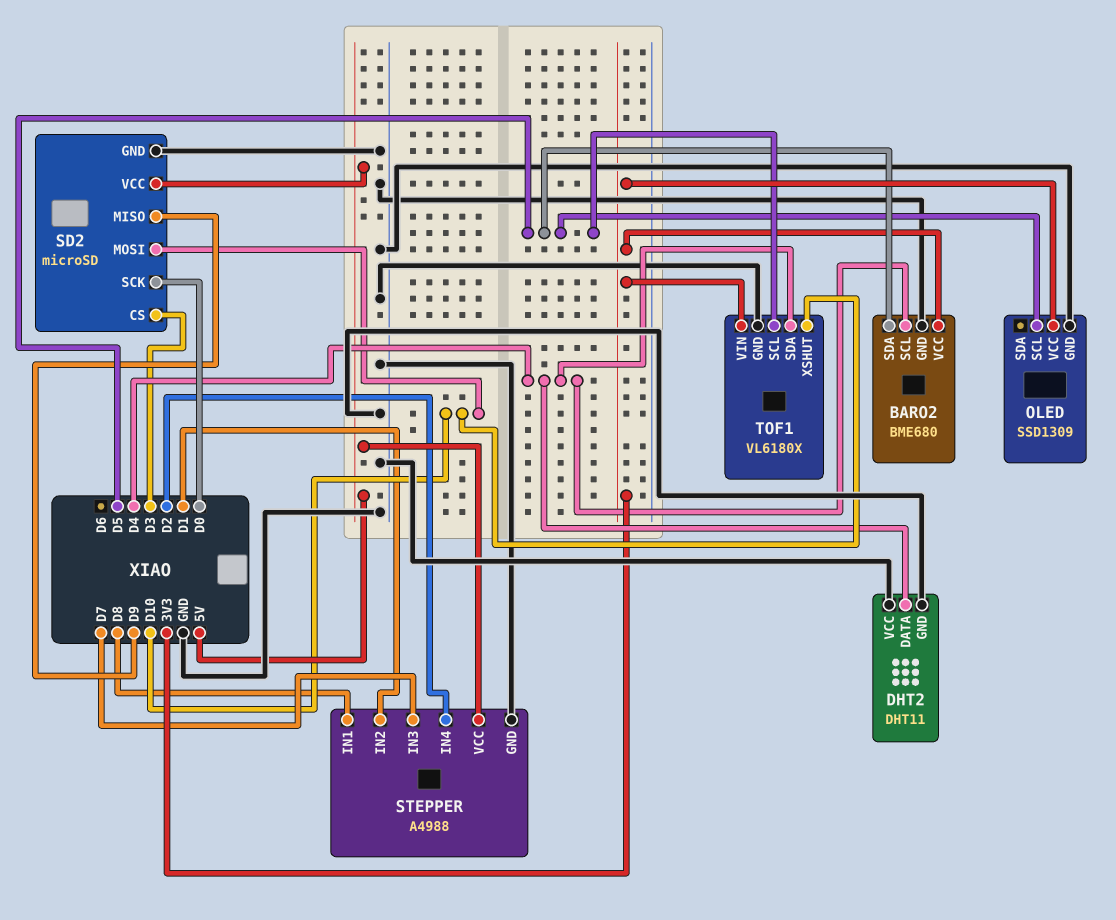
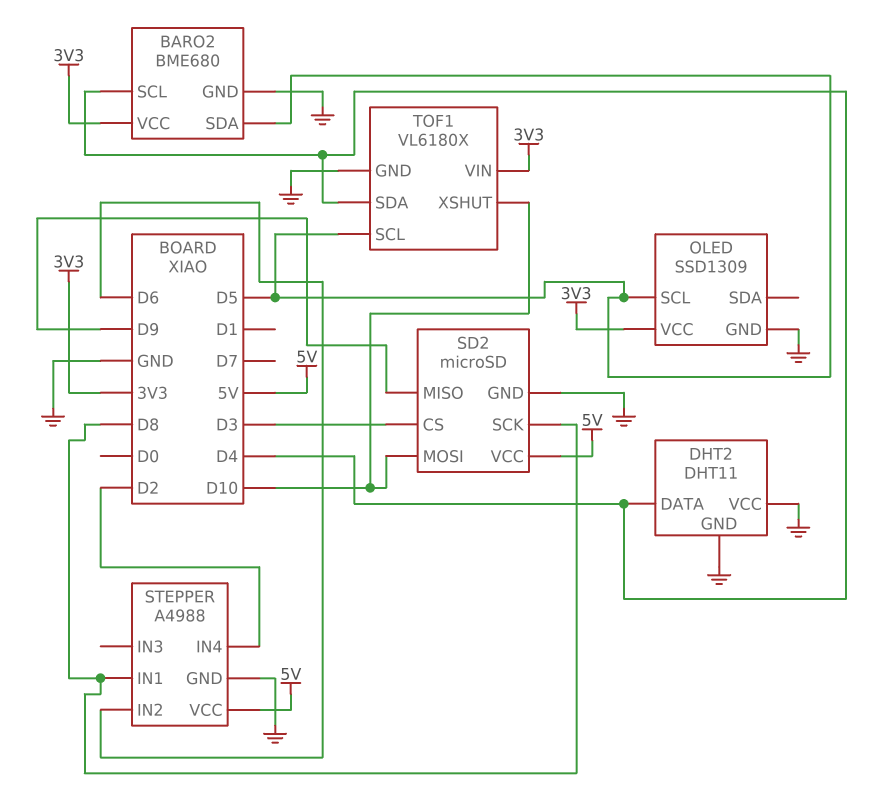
SD2 pin SCK: D0 -> D8
STEPPER pin IN2: D1 -> D6
STEPPER pin IN3: D7 -> none

